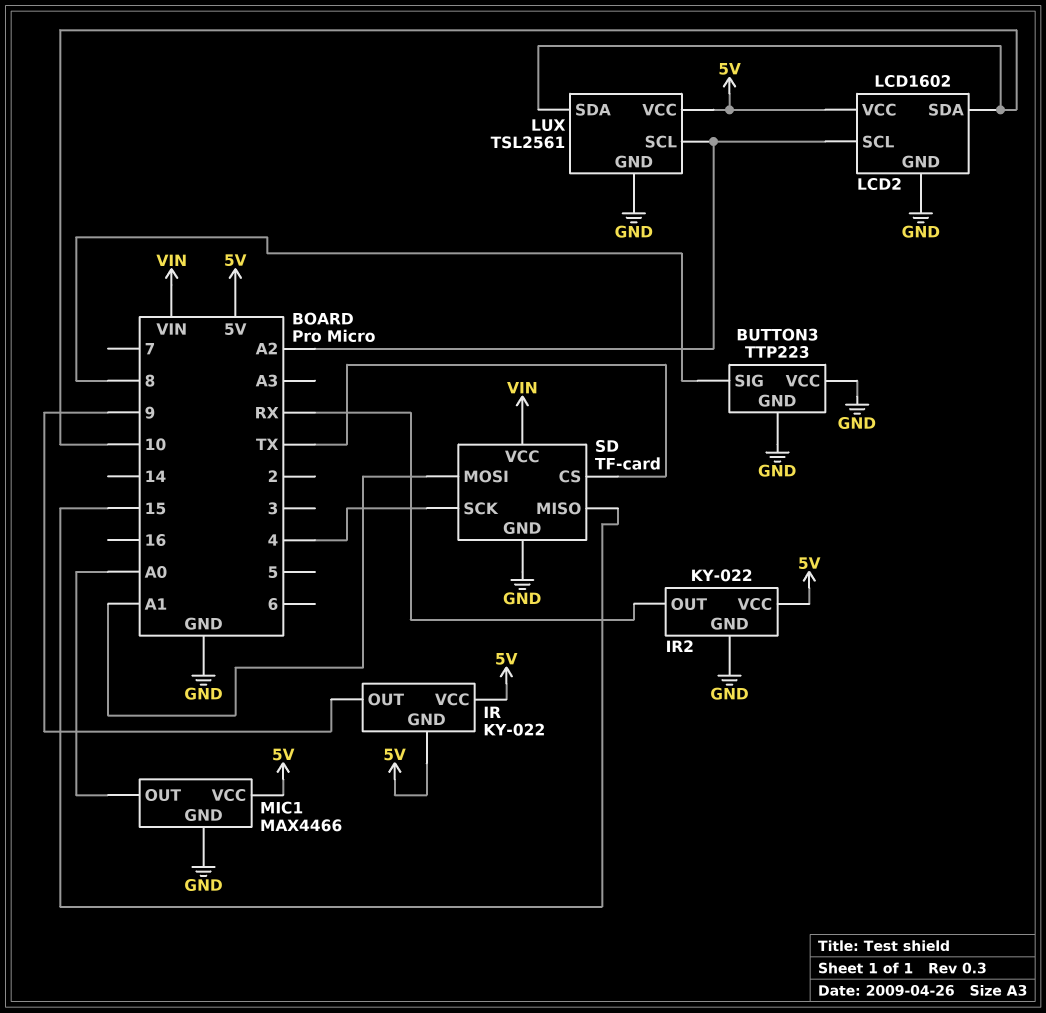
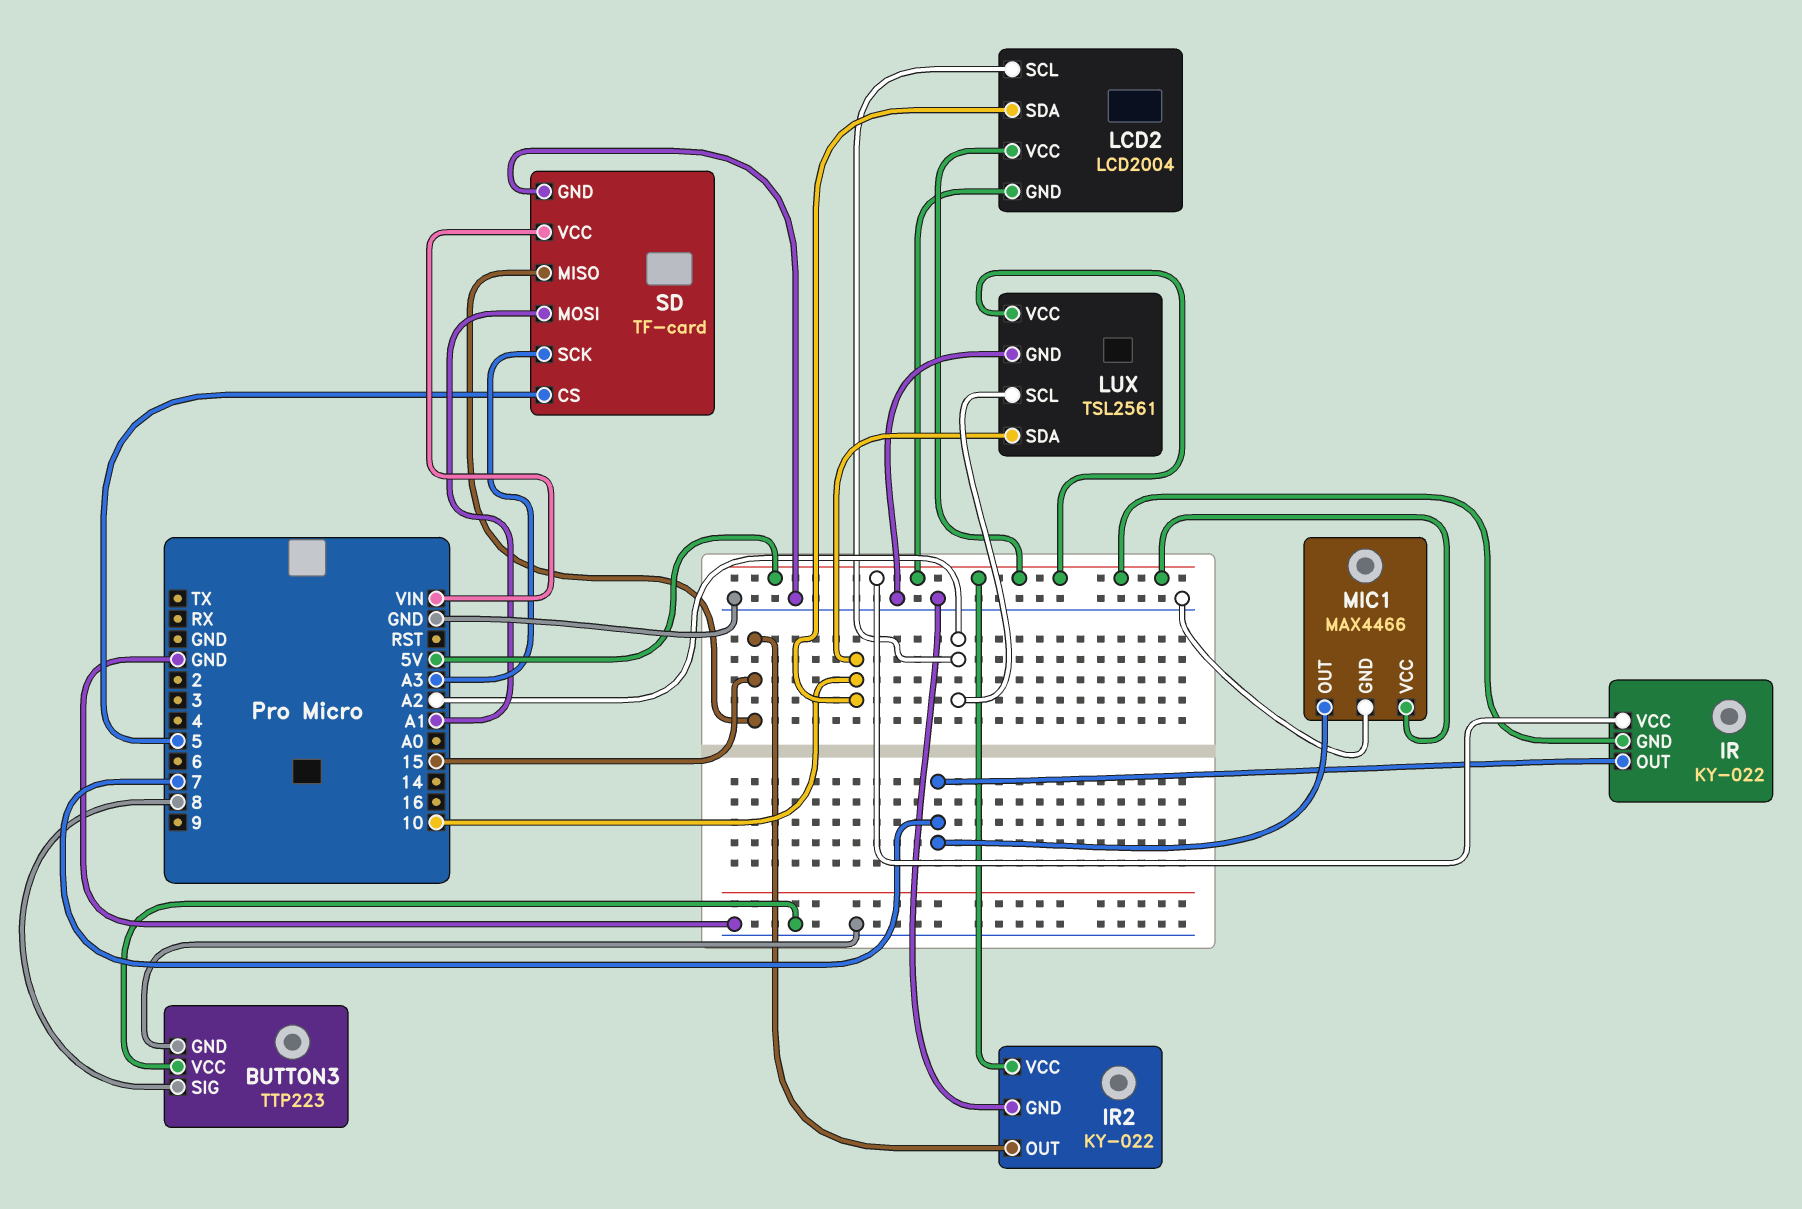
IR pin OUT: 9 -> 7
IR2 pin OUT: RX -> 15
LCD2: LCD1602 -> LCD2004
LCD2 pin GND: GND -> 5V
MIC1 pin OUT: A0 -> 7
SD pin CS: TX -> 5
SD pin SCK: 4 -> A3

